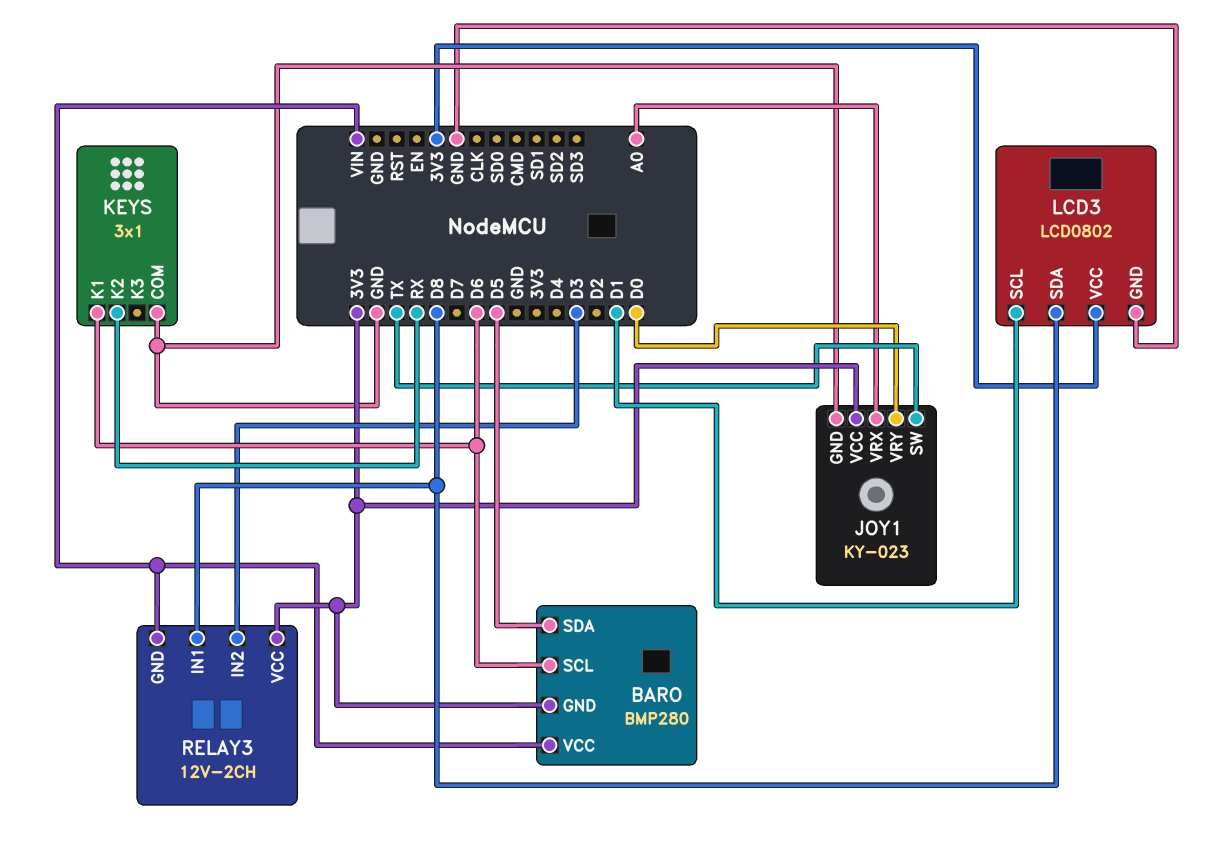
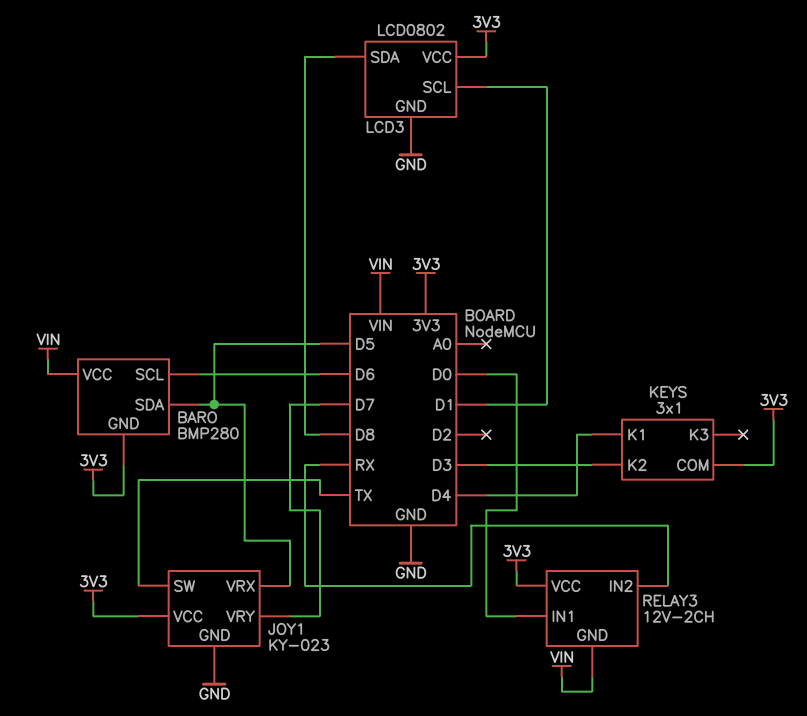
JOY1 pin VRX: A0 -> D5
JOY1 pin VRY: D0 -> D7
KEYS pin COM: GND -> 3V3
KEYS pin K1: D6 -> D4
KEYS pin K2: RX -> D3
RELAY3 pin IN1: D8 -> D0
RELAY3 pin IN2: D3 -> RX

